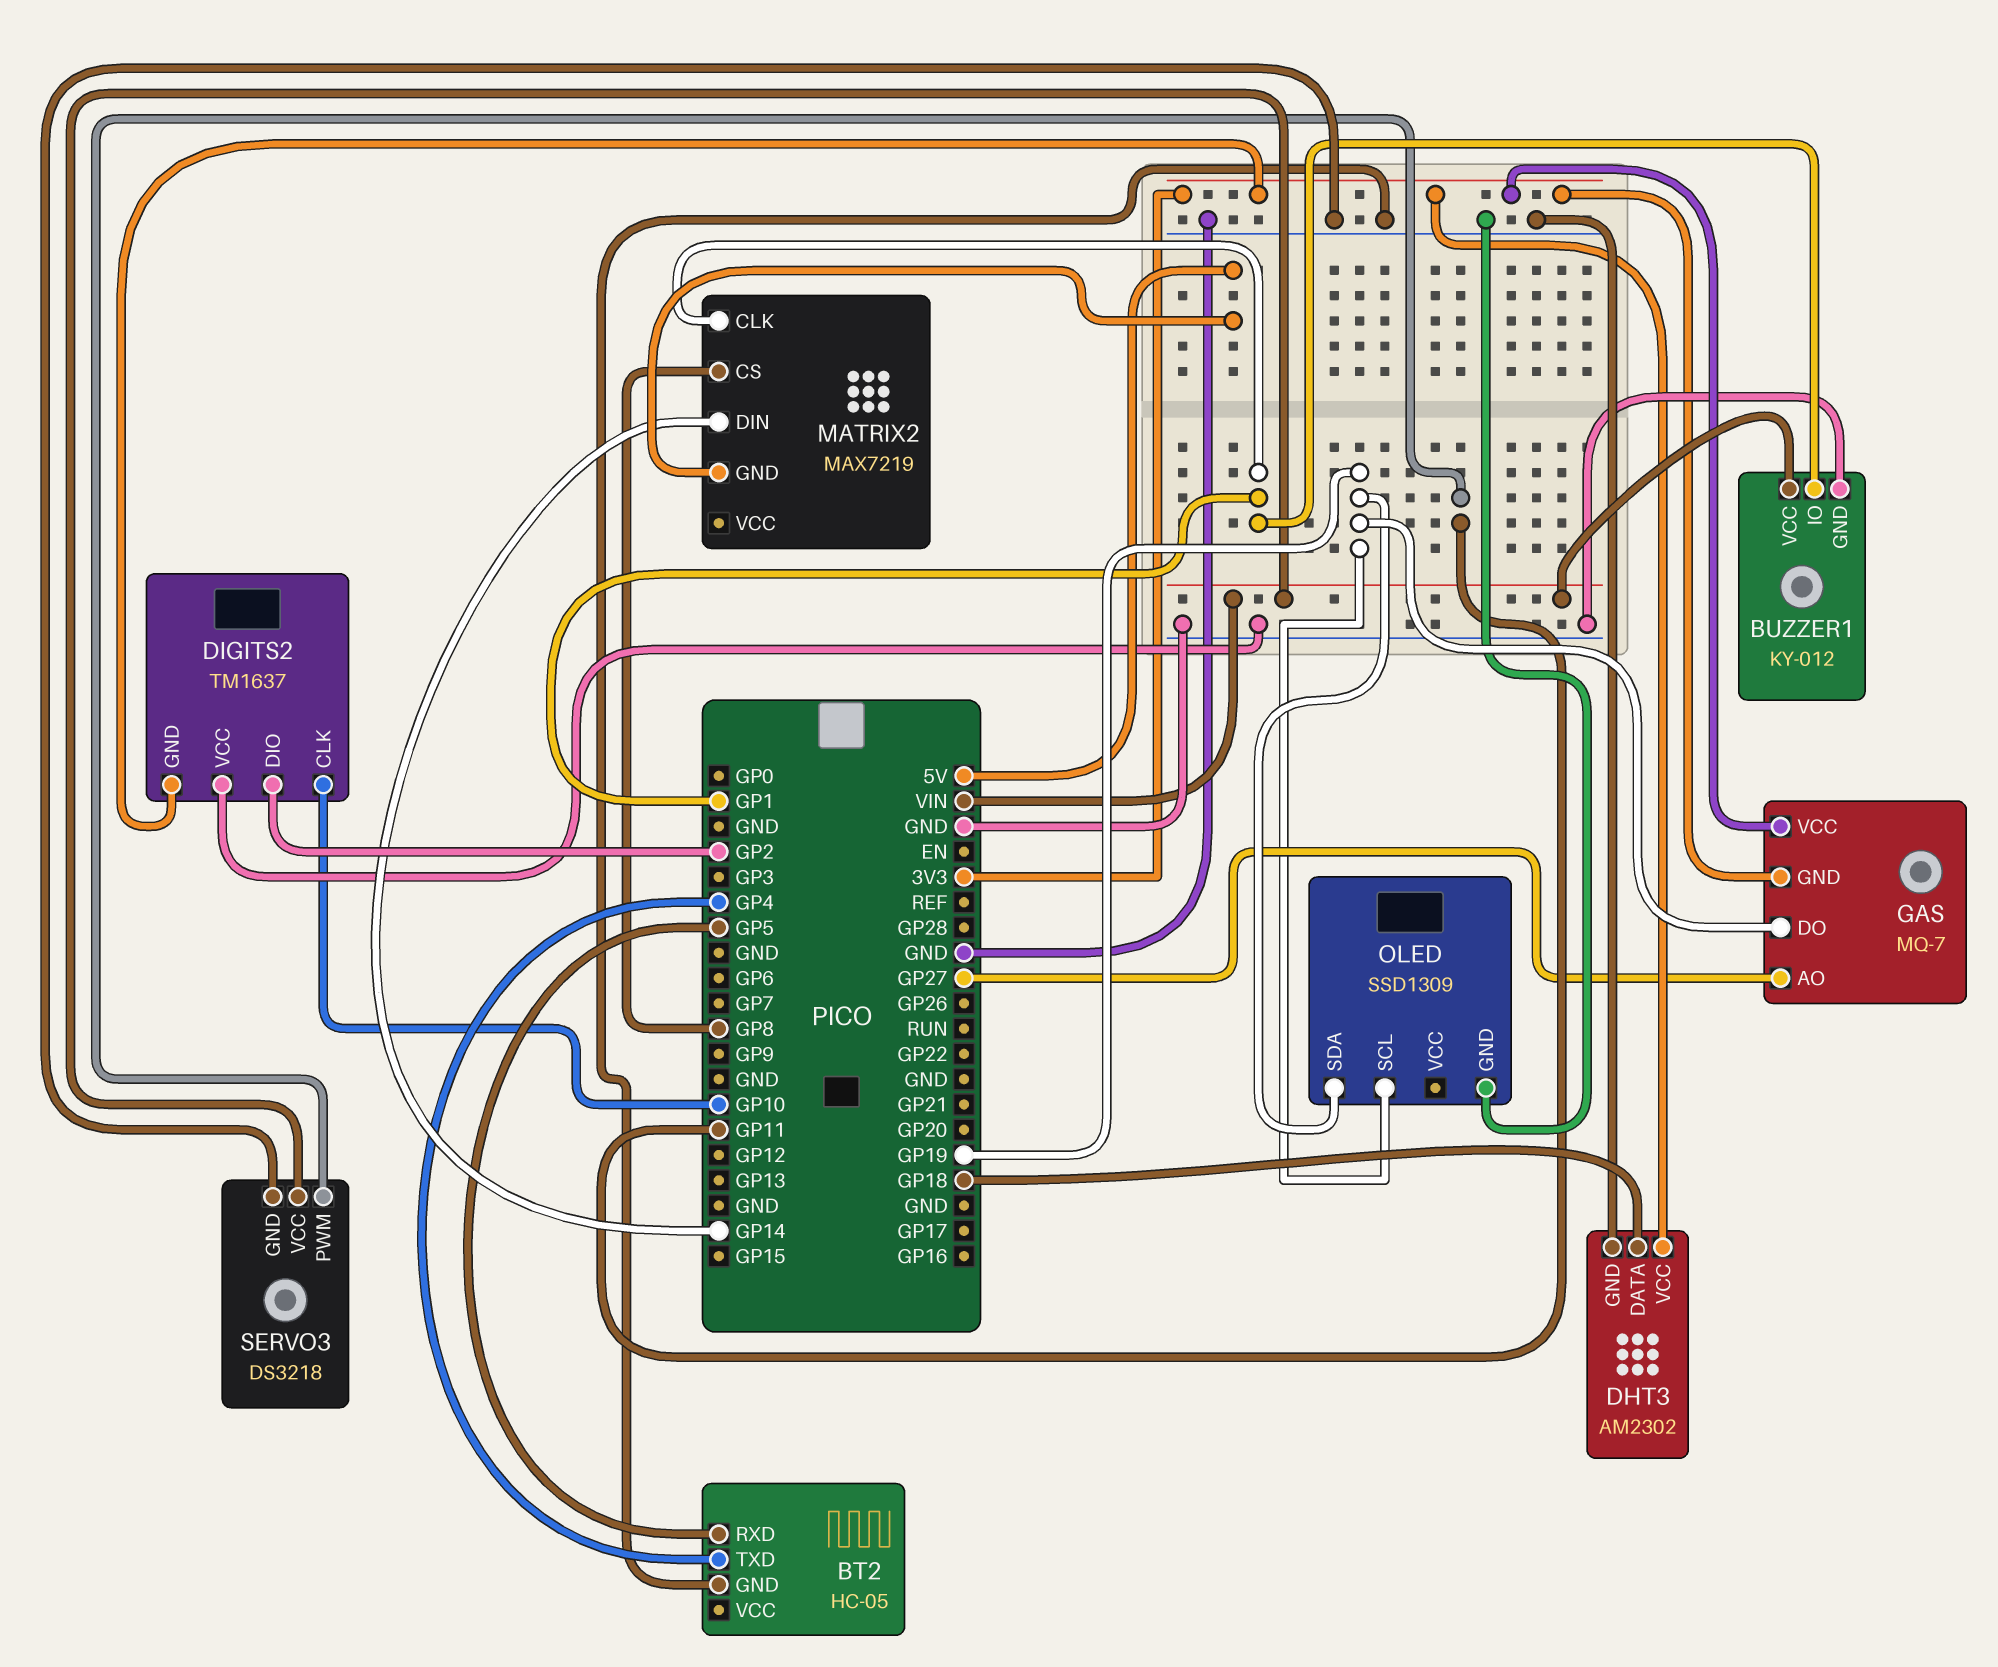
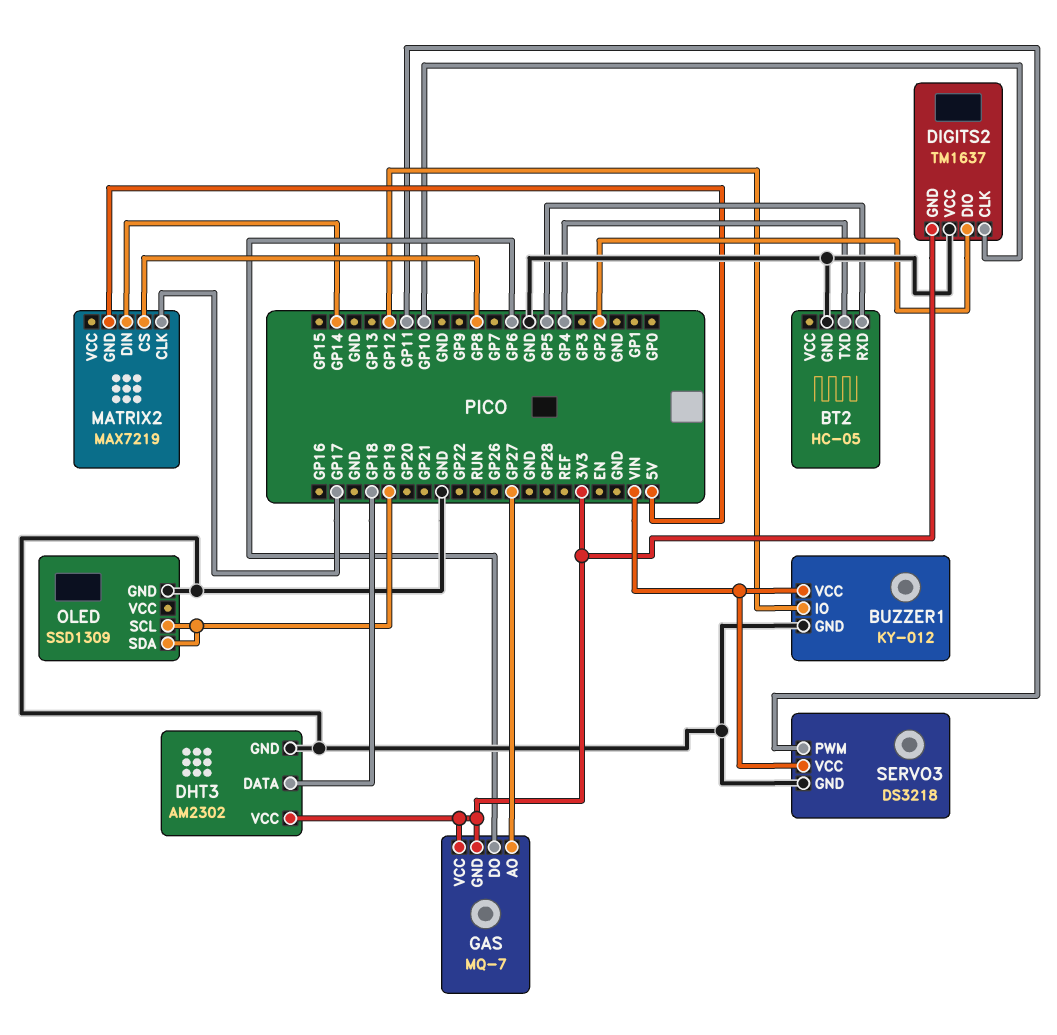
BUZZER1 pin IO: GP1 -> GP12
GAS pin DO: GP19 -> GP6
MATRIX2 pin CLK: GP1 -> GP17

